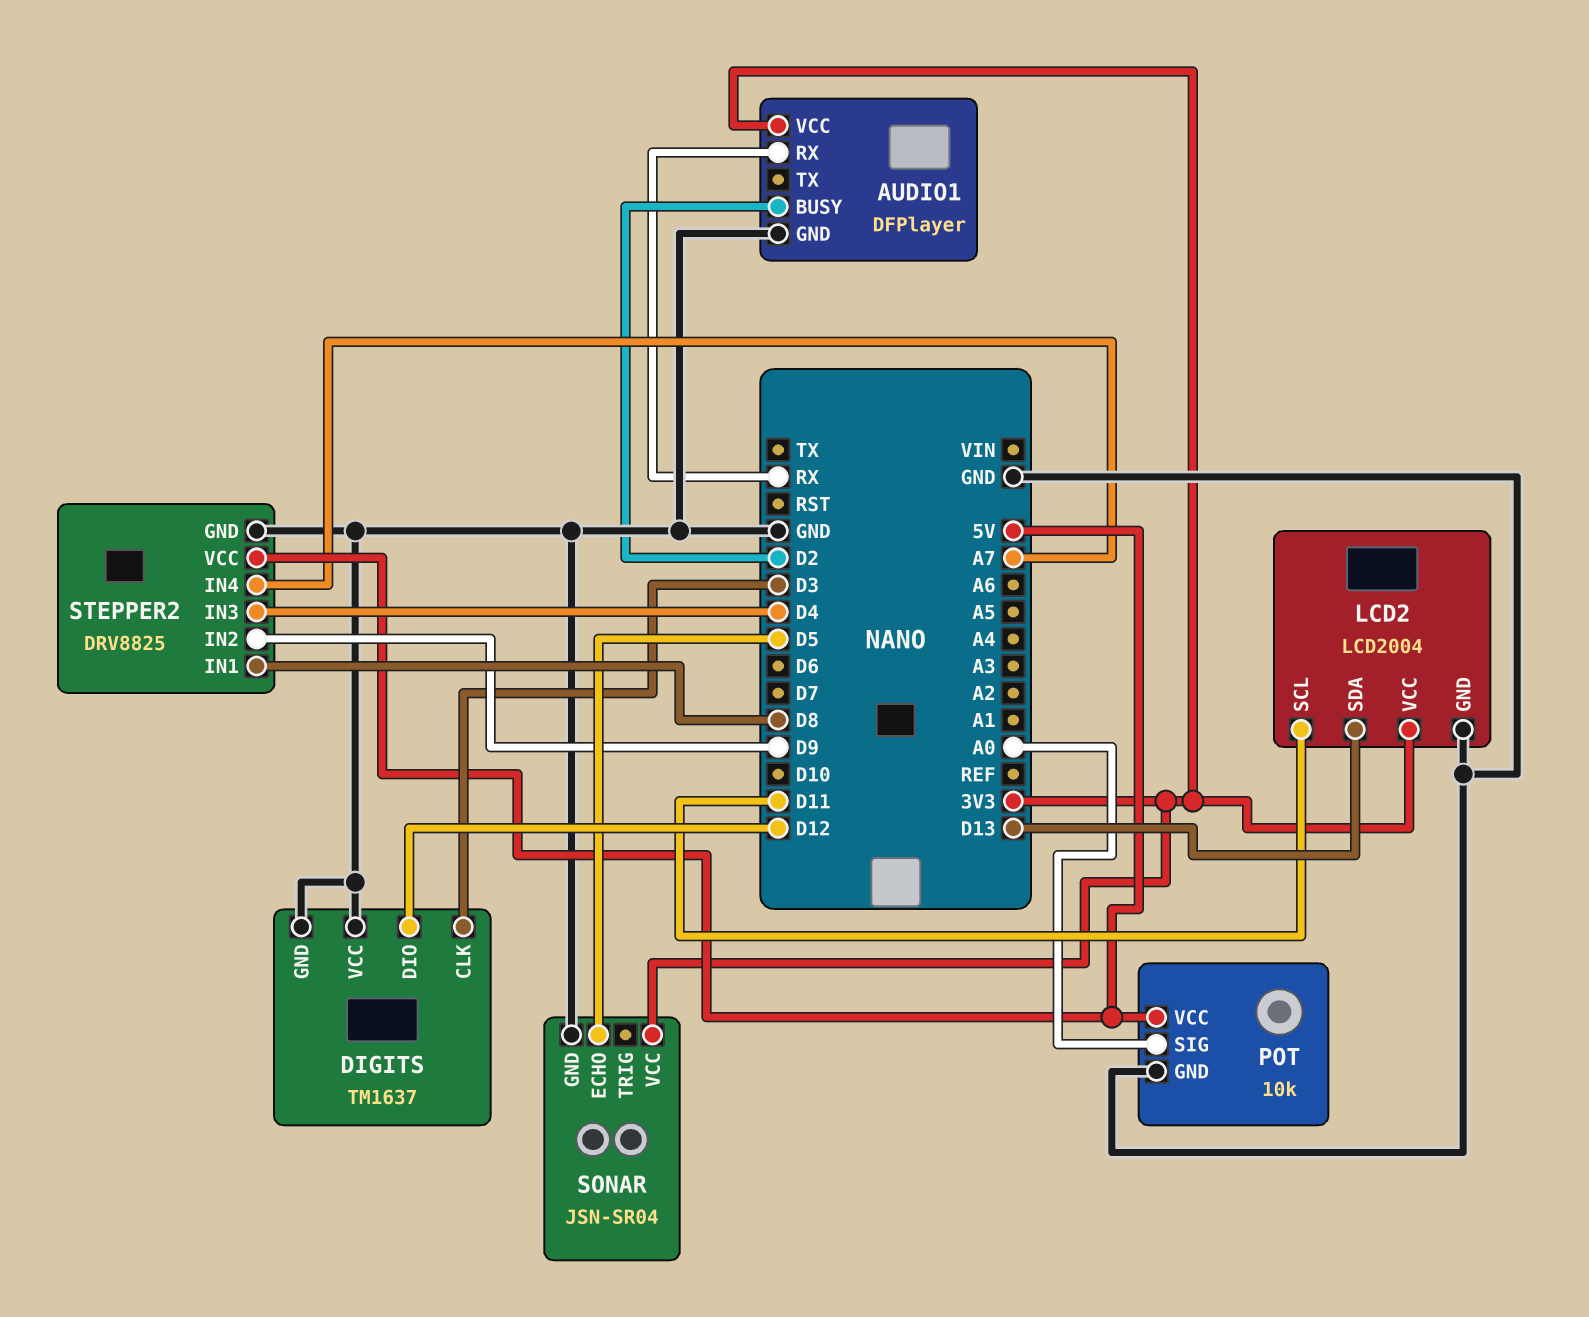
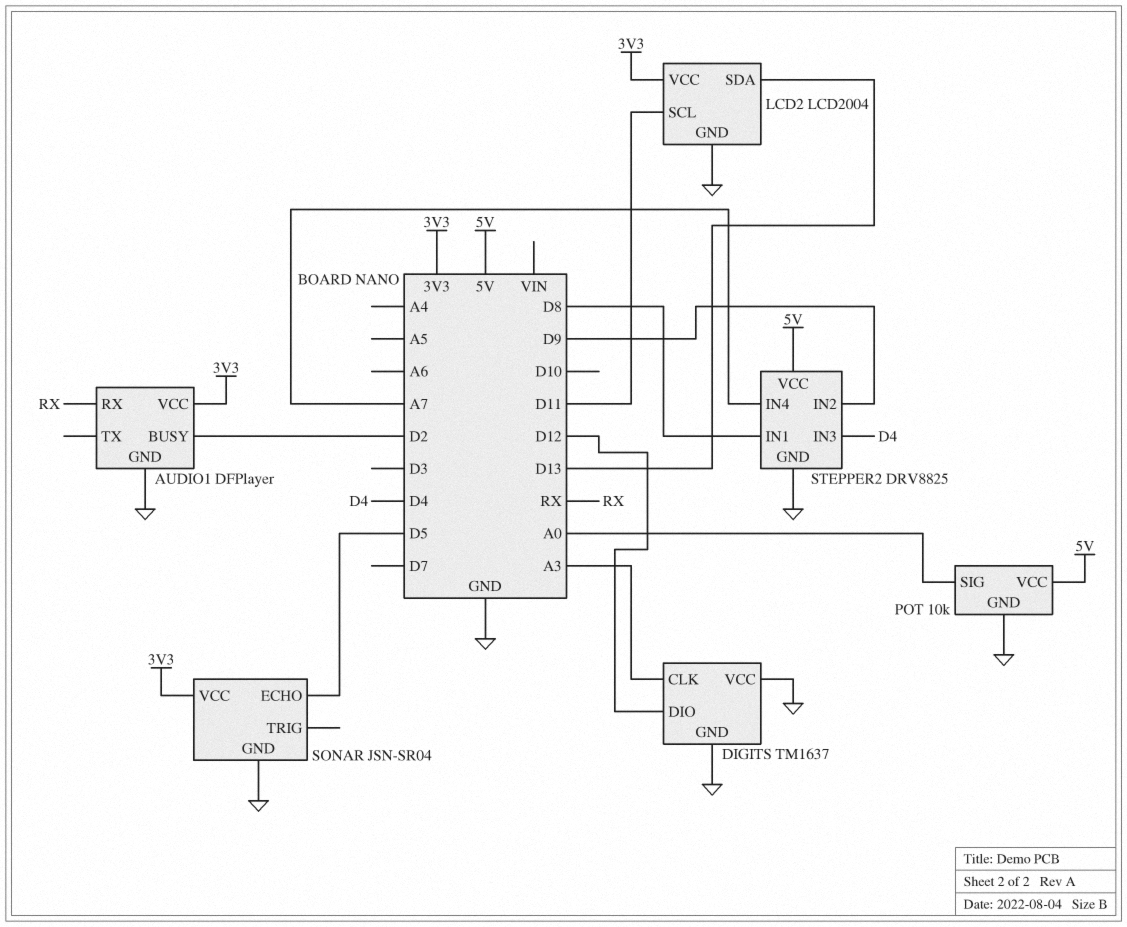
DIGITS pin CLK: D3 -> A3

